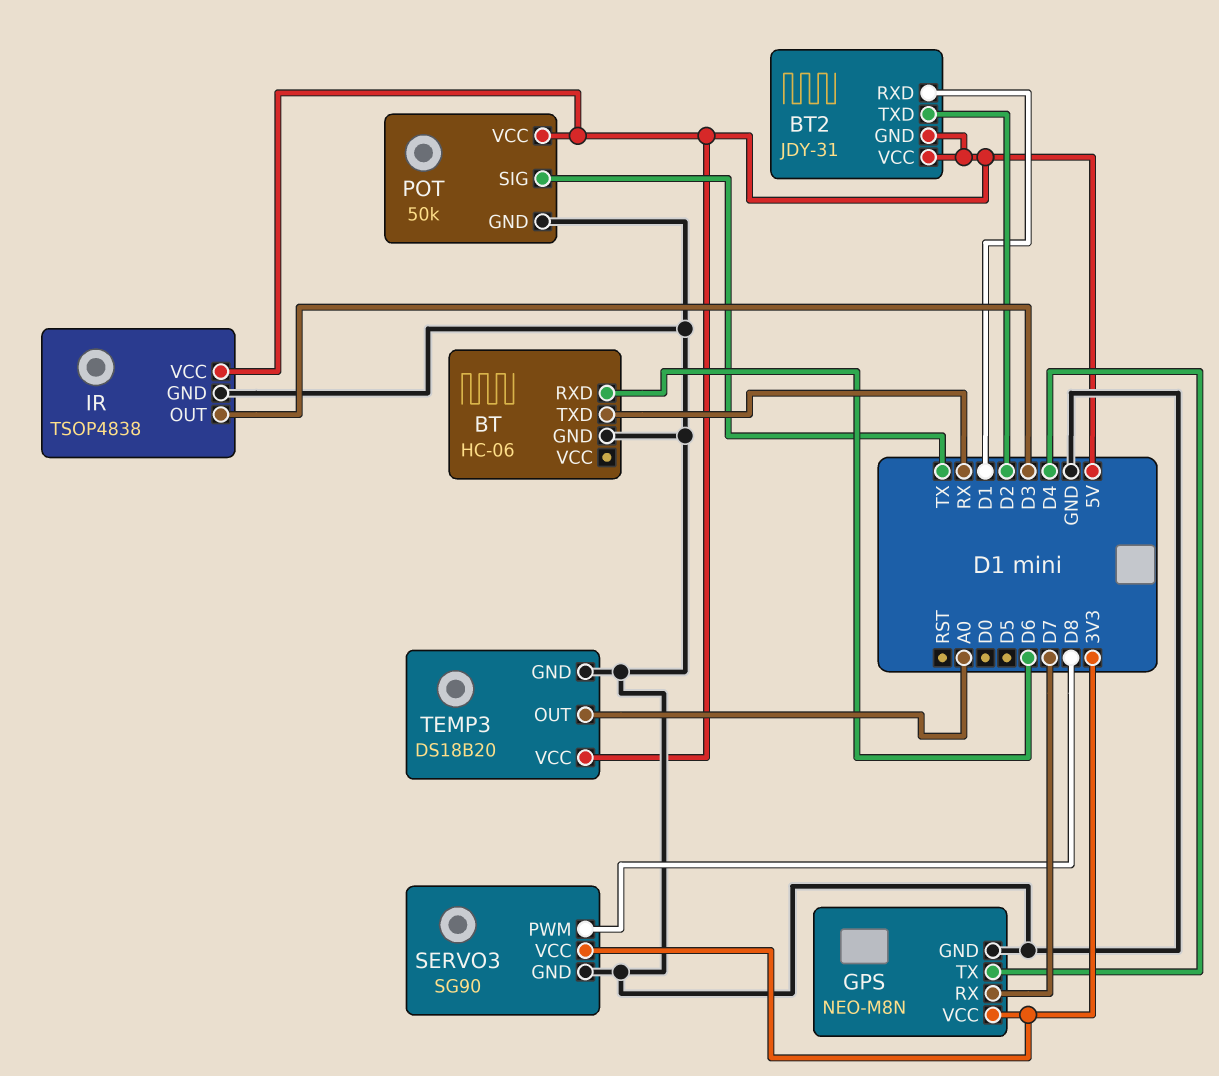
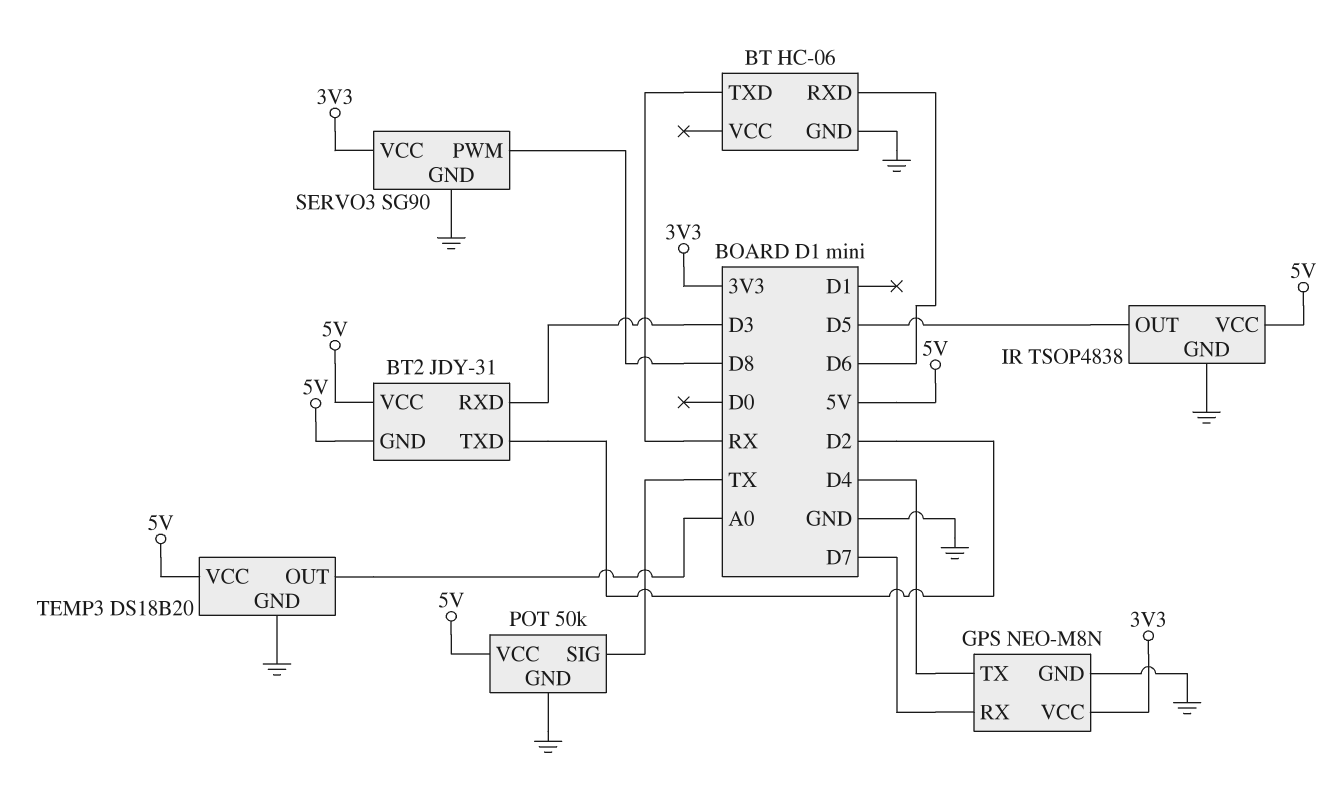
BT2 pin RXD: D1 -> D3
IR pin OUT: D3 -> D5

